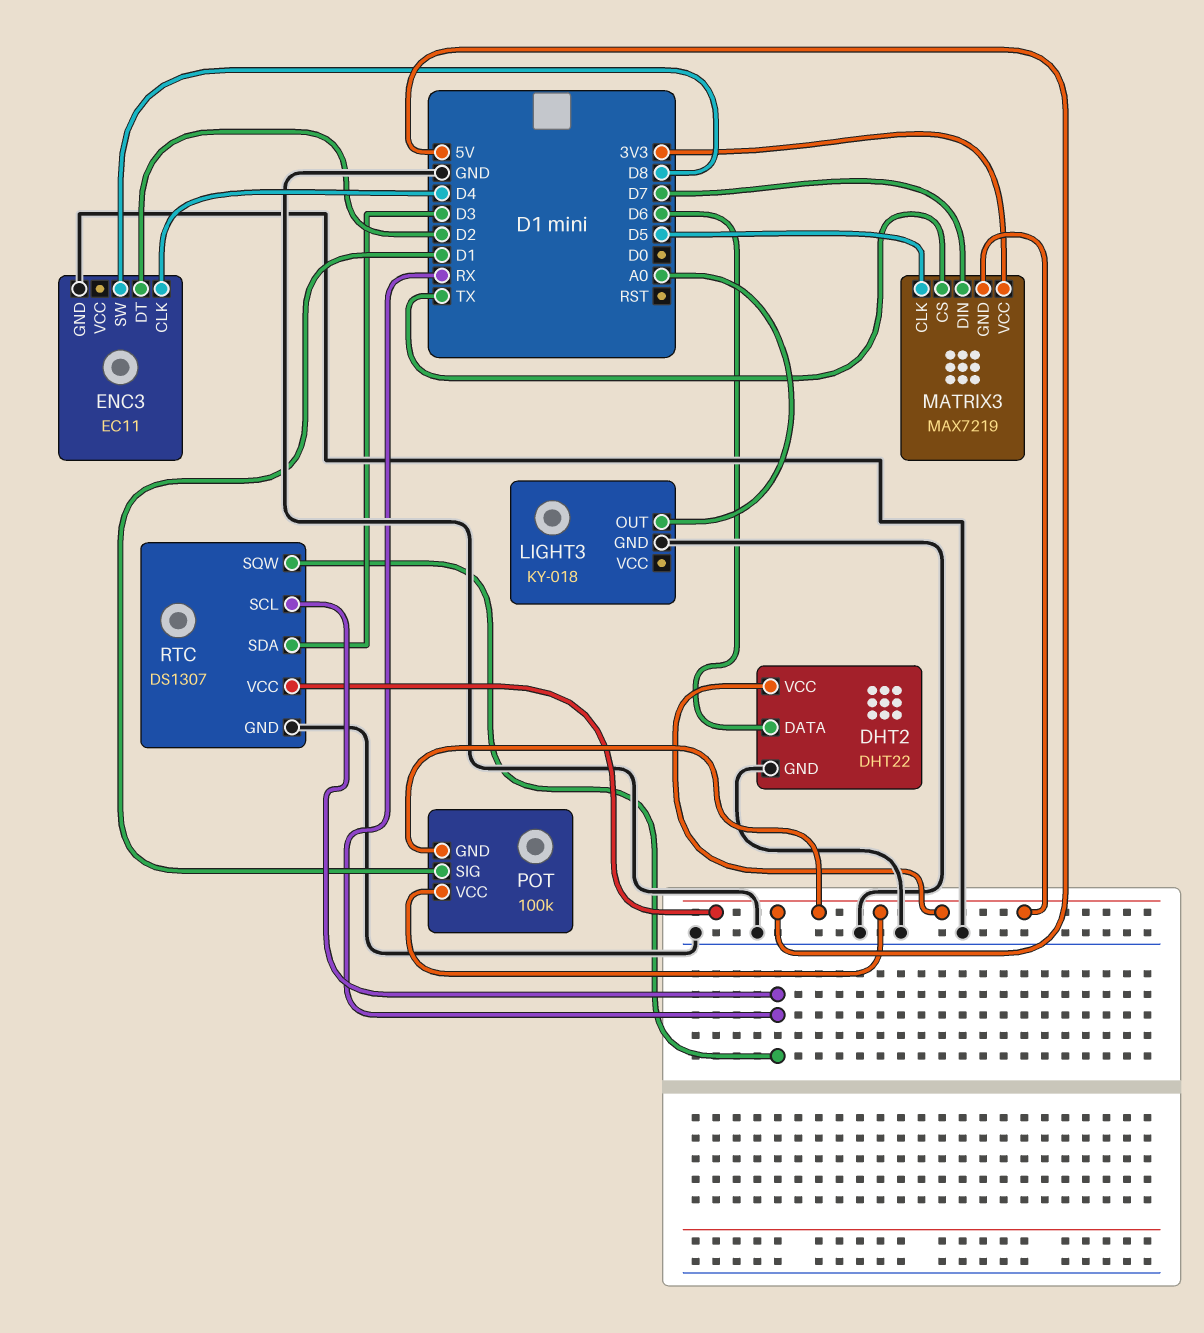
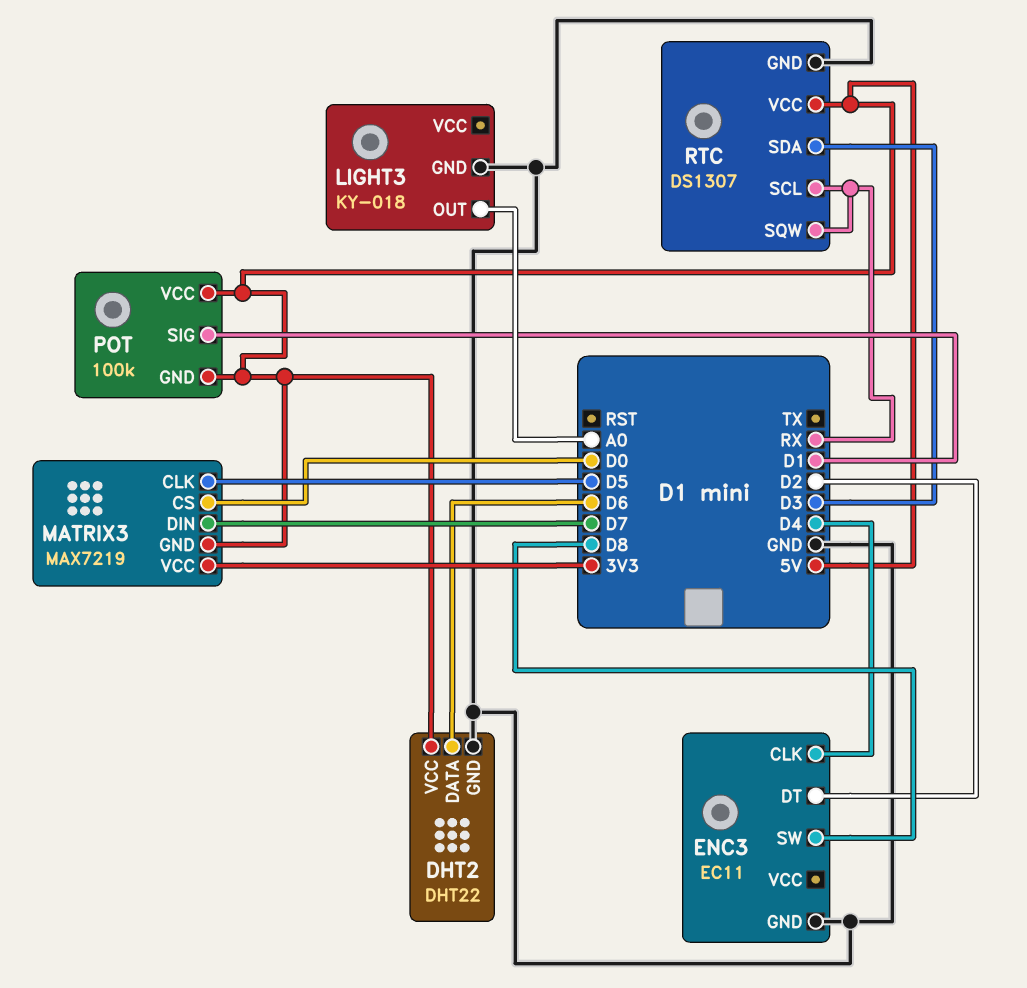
MATRIX3 pin CS: TX -> D0

